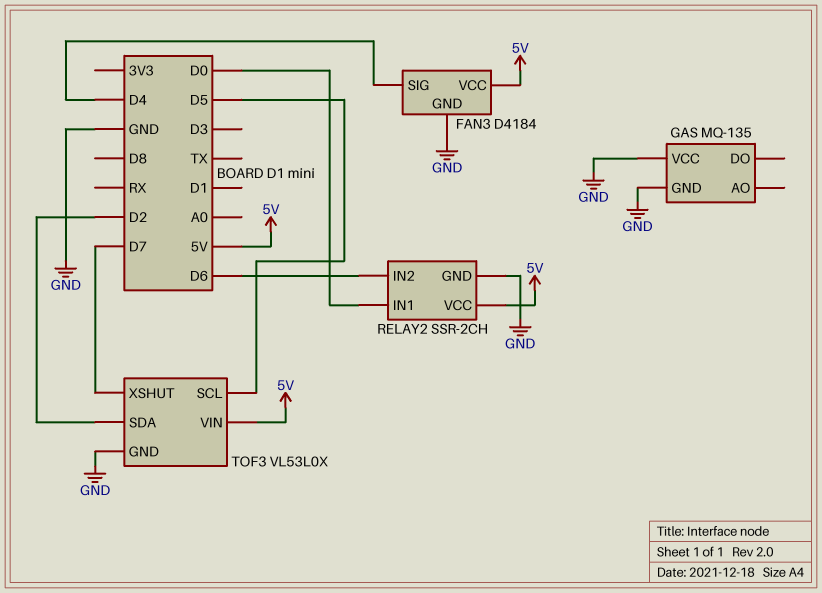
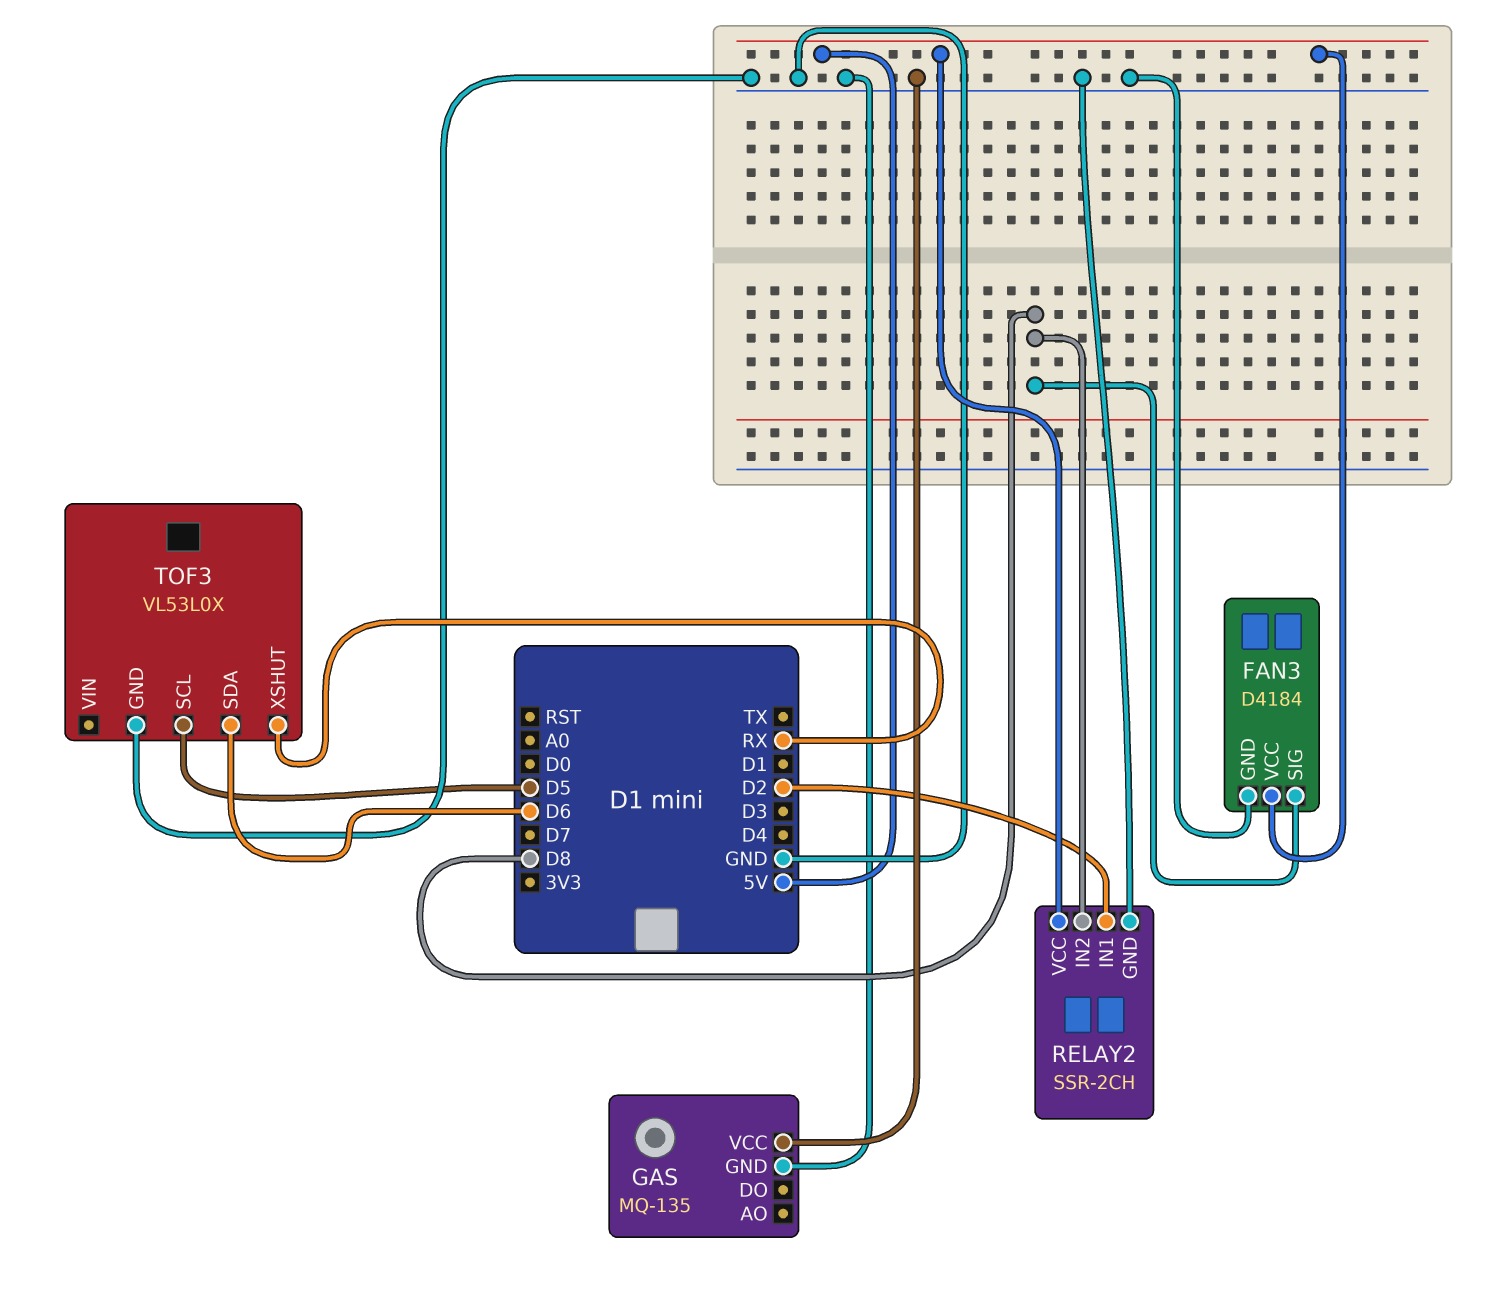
FAN3 pin SIG: D4 -> D8
RELAY2 pin IN1: D0 -> D2
RELAY2 pin IN2: D6 -> D8
TOF3 pin SDA: D2 -> D6
TOF3 pin VIN: 5V -> none
TOF3 pin XSHUT: D7 -> RX

